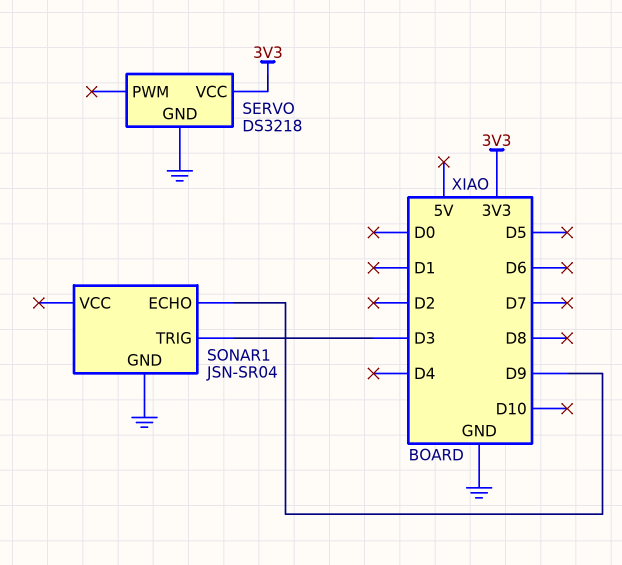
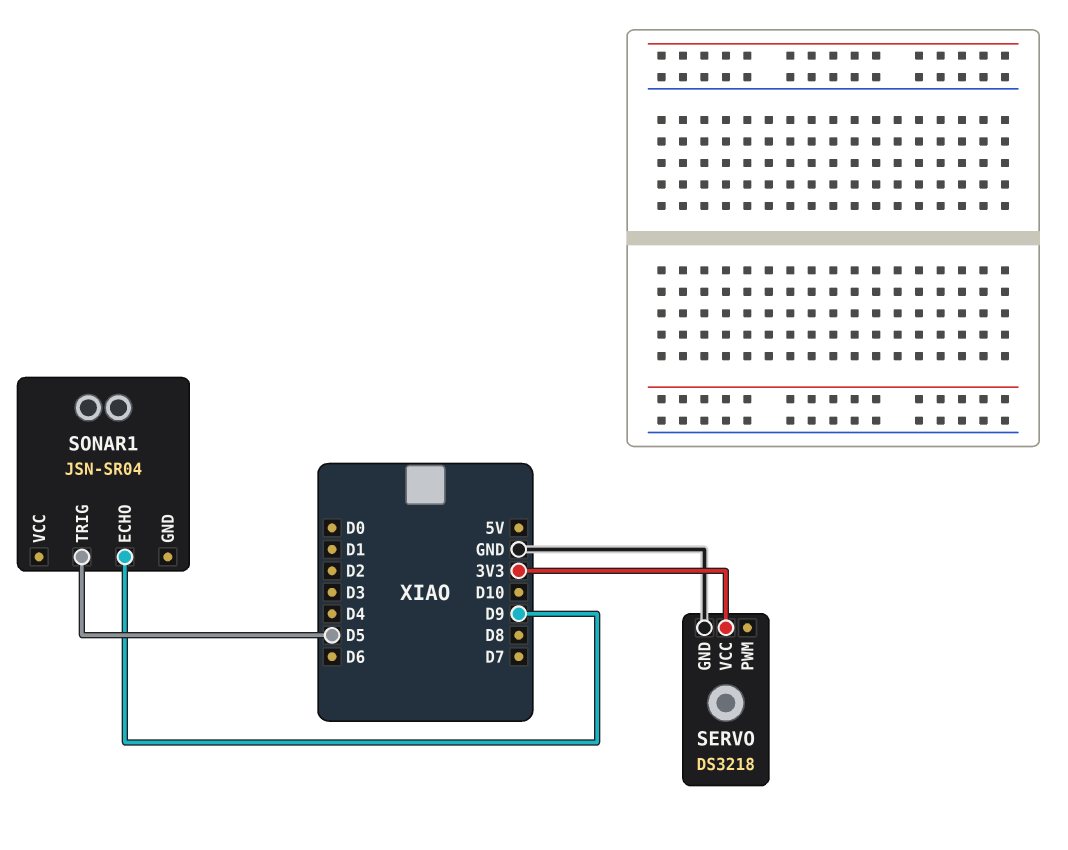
SONAR1 pin GND: GND -> none
SONAR1 pin TRIG: D3 -> D5

